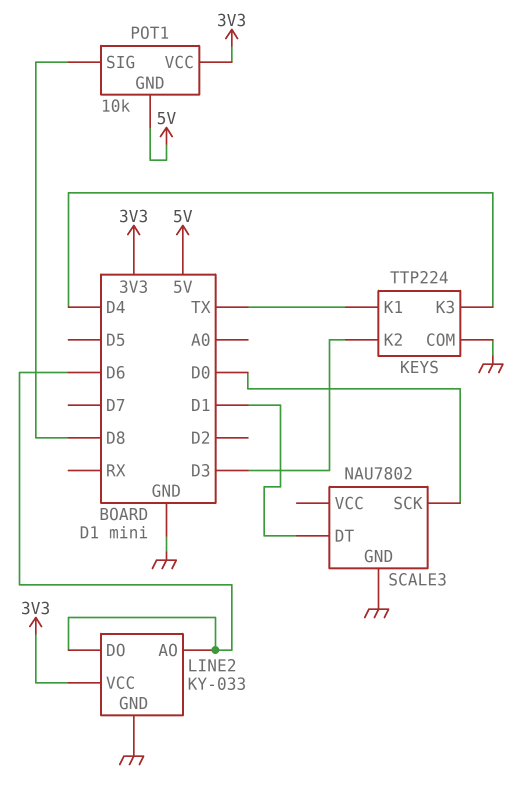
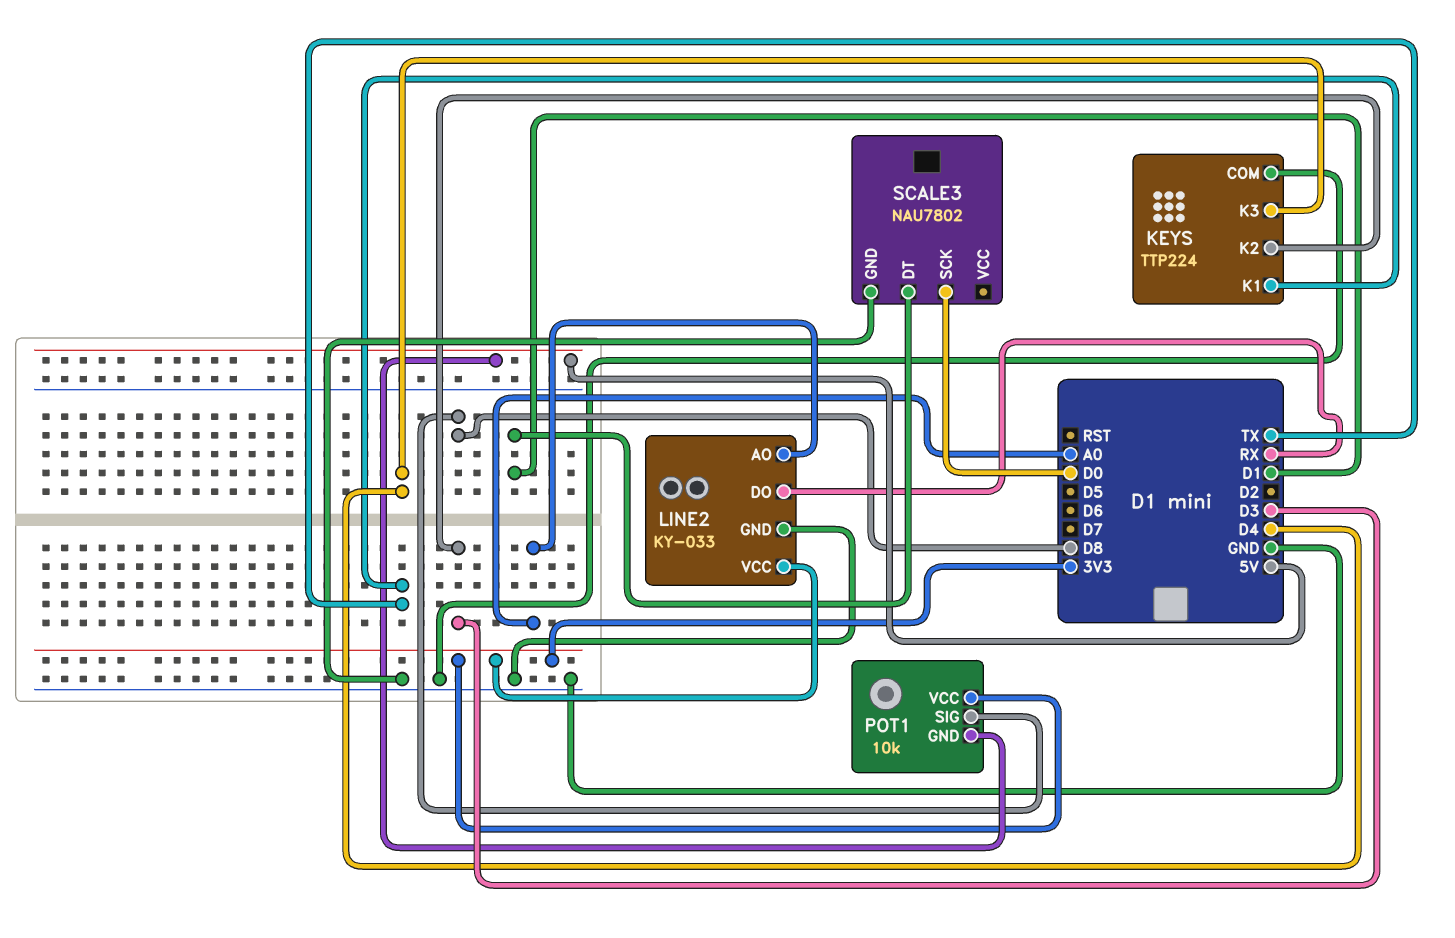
LINE2 pin AO: D6 -> A0
LINE2 pin DO: D6 -> RX

